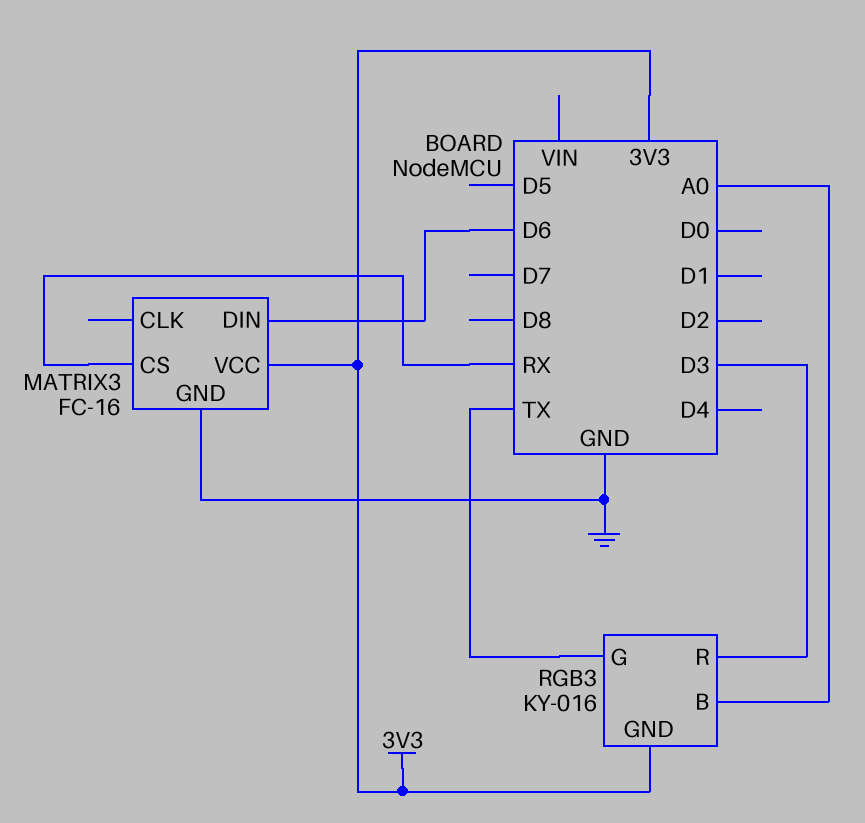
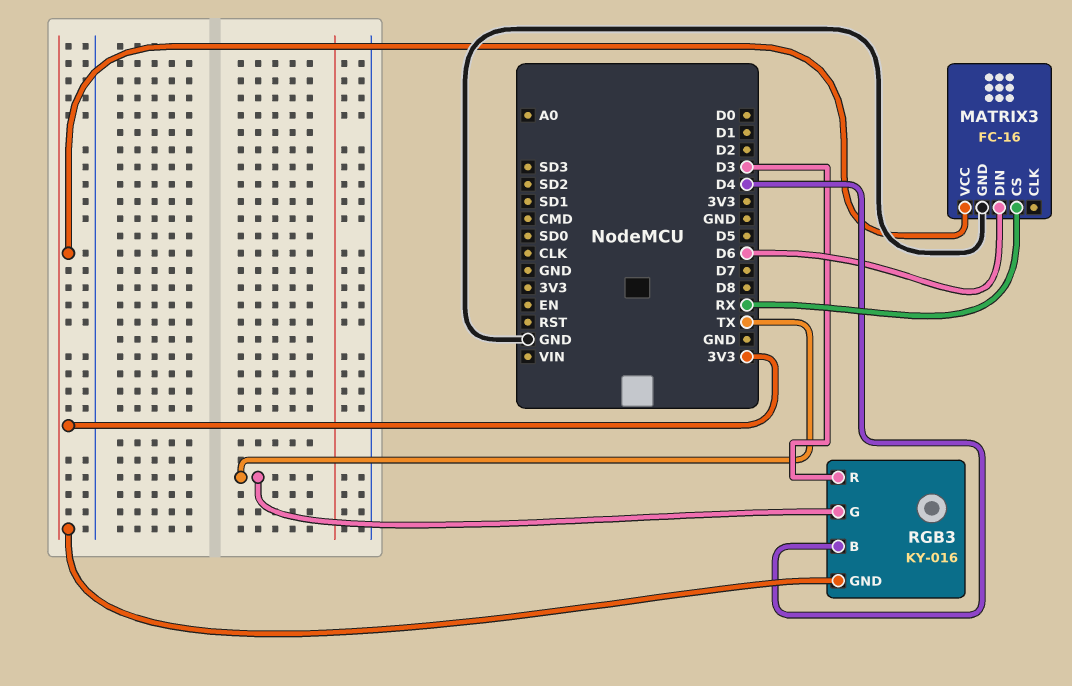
RGB3 pin B: A0 -> D4

